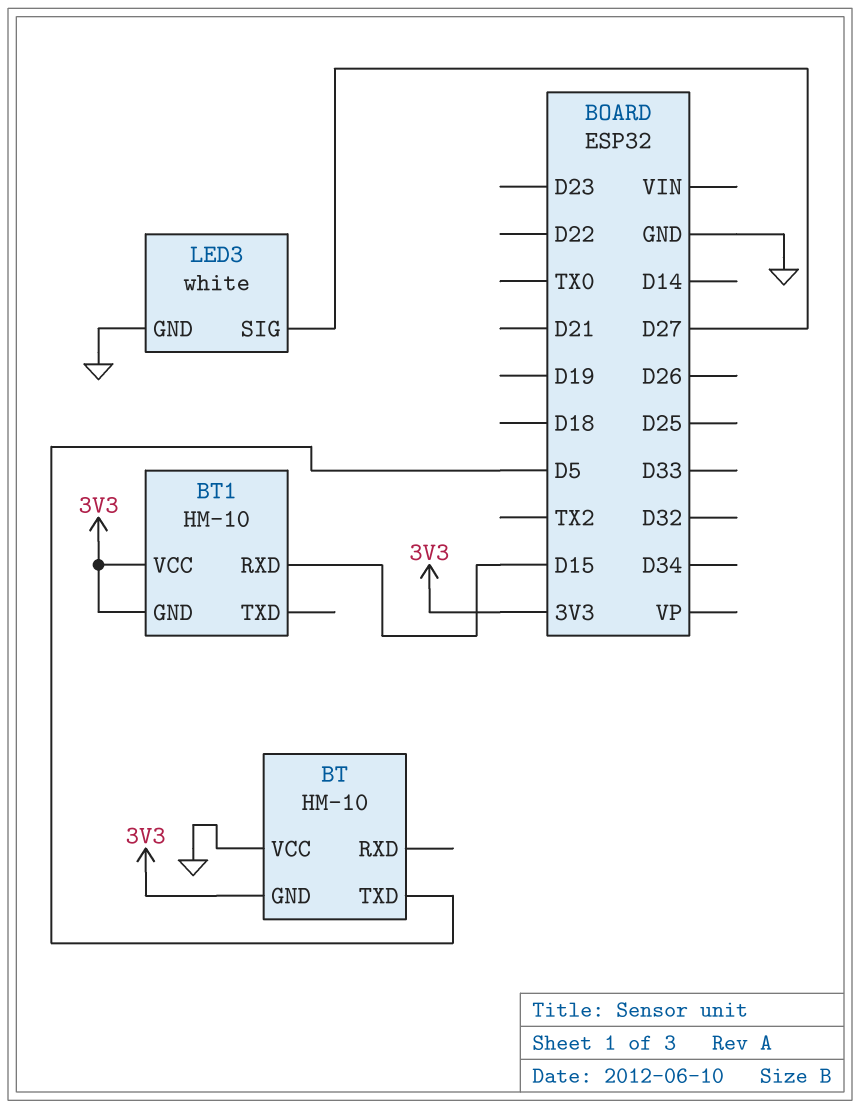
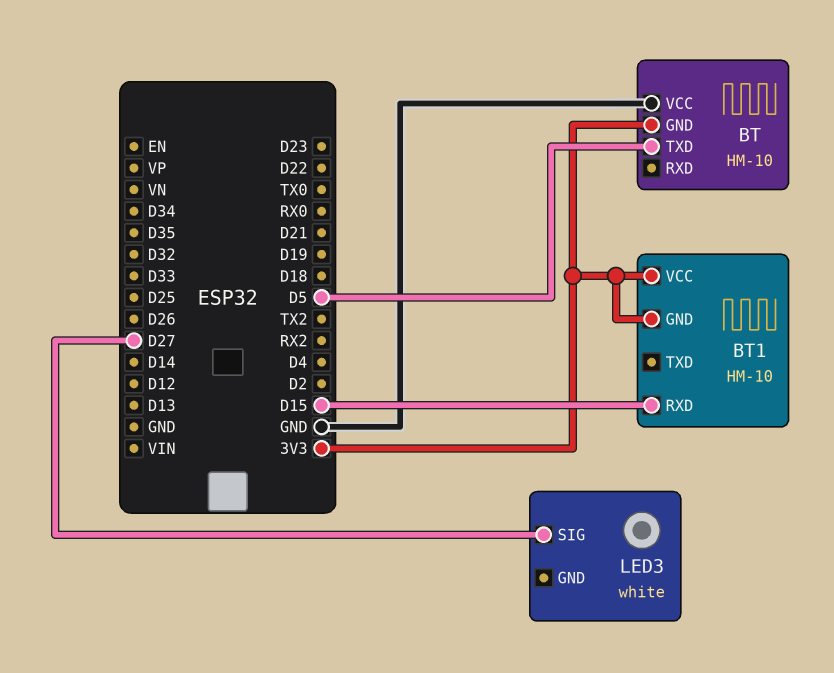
LED3 pin GND: GND -> none

